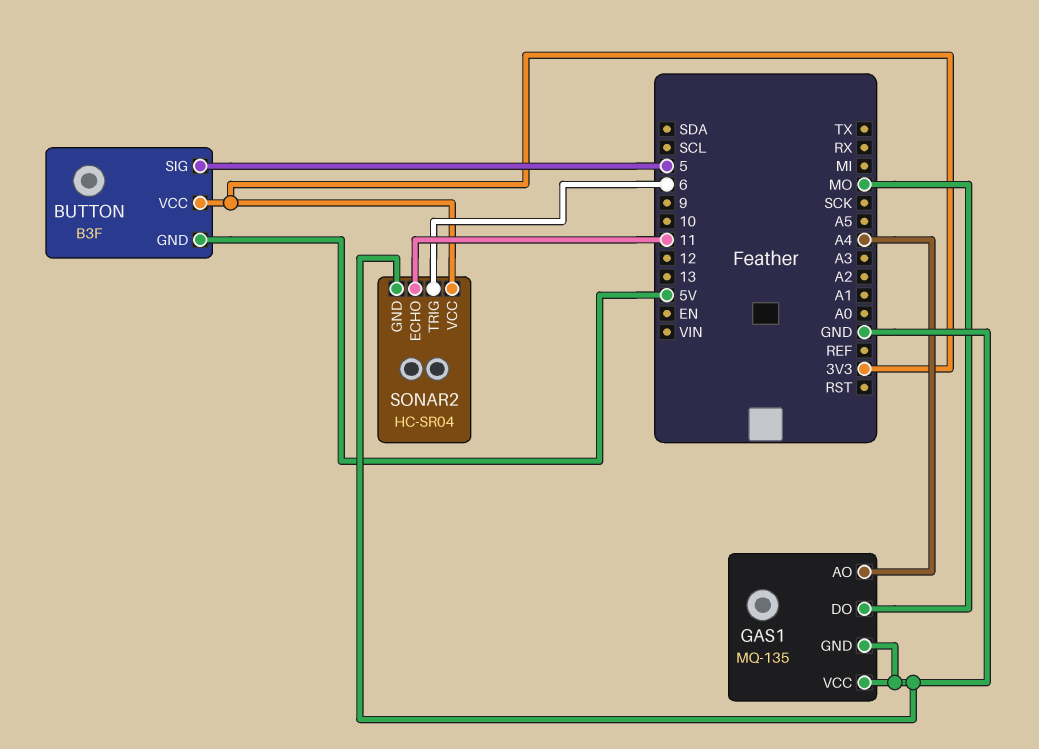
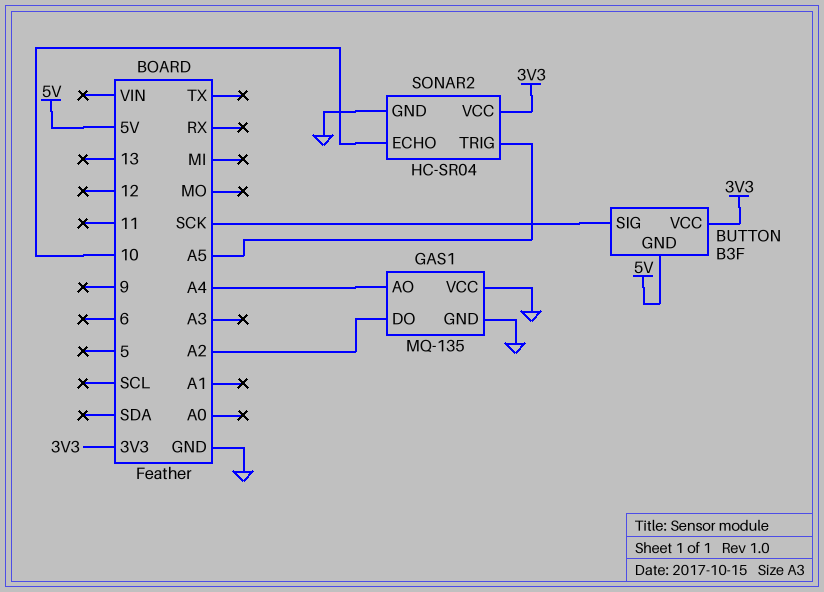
BUTTON pin SIG: 5 -> SCK
GAS1 pin DO: MO -> A2
SONAR2 pin ECHO: 11 -> 10
SONAR2 pin TRIG: 6 -> A5

